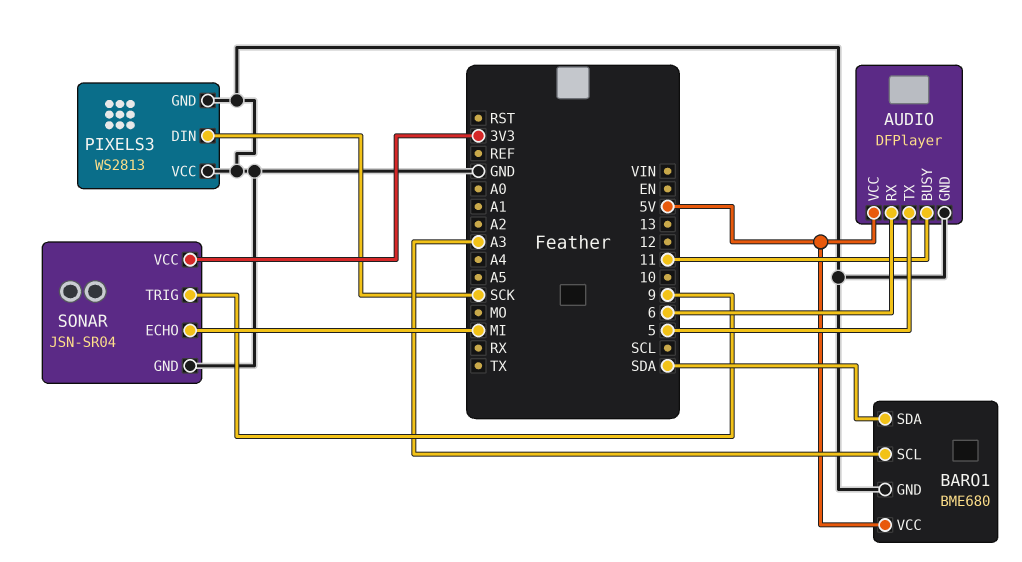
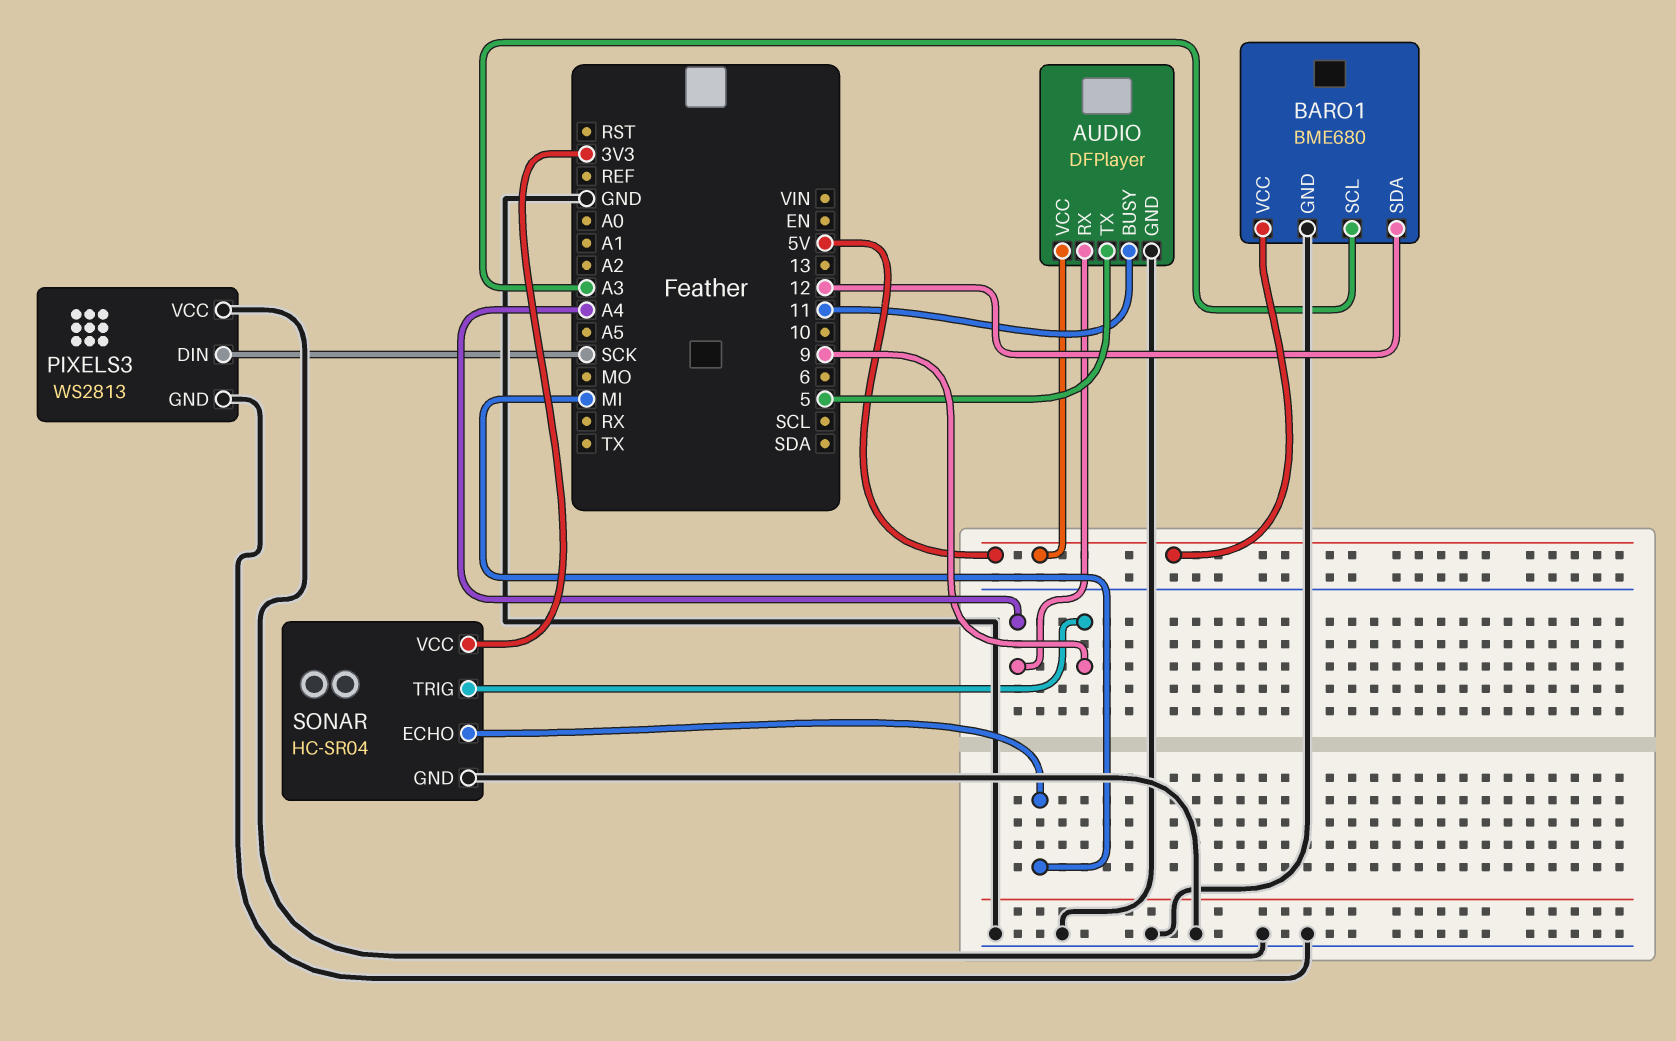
AUDIO pin RX: 6 -> A4
BARO1 pin SDA: SDA -> 12
SONAR: JSN-SR04 -> HC-SR04

